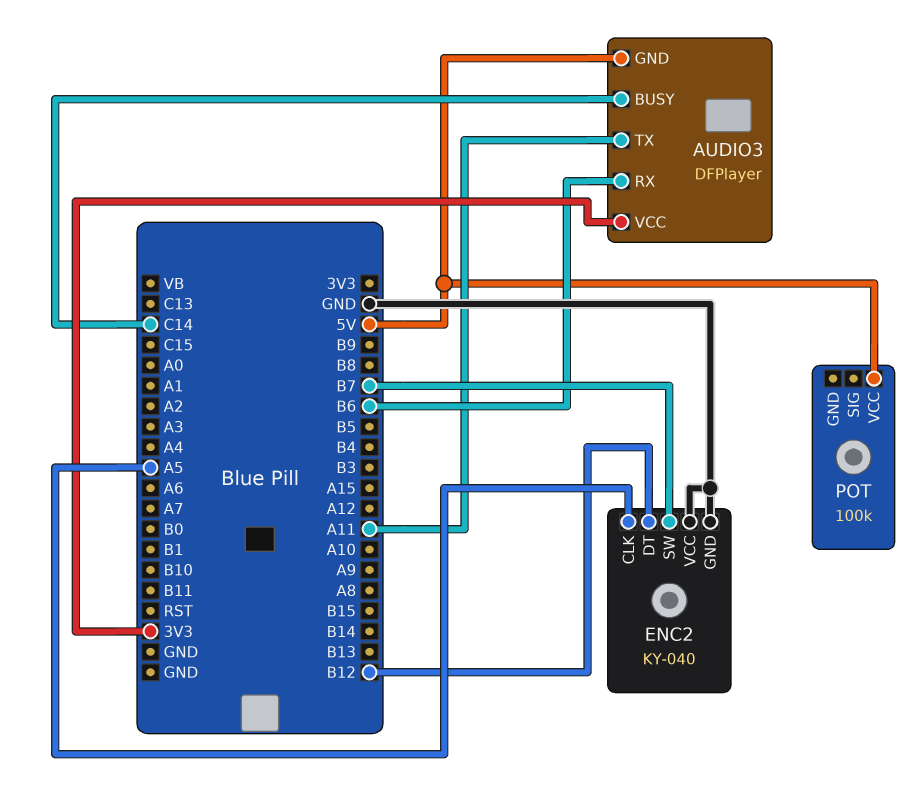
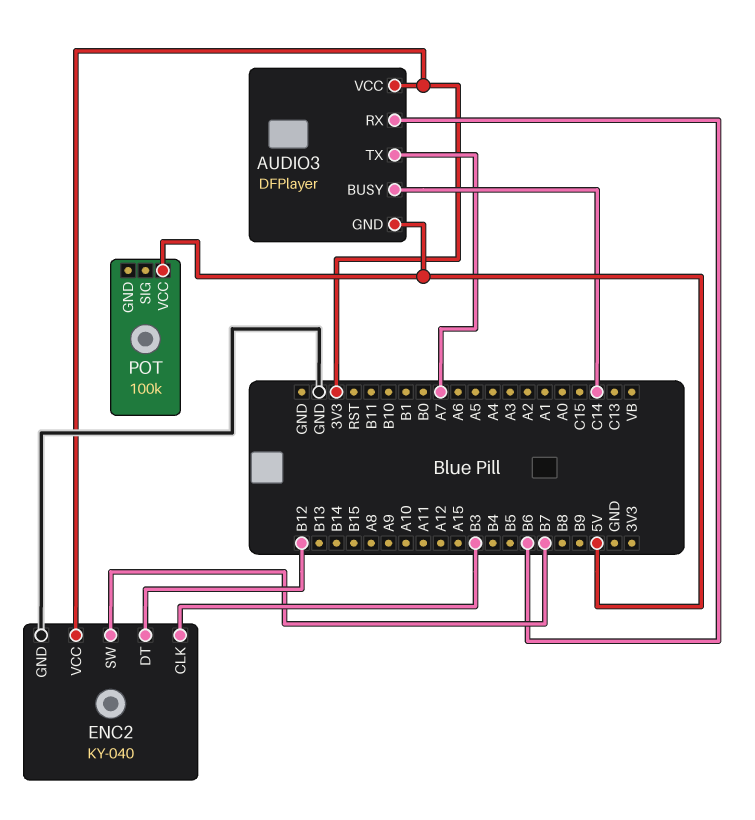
AUDIO3 pin TX: A11 -> A7
ENC2 pin CLK: A5 -> B3
ENC2 pin VCC: GND -> 3V3

